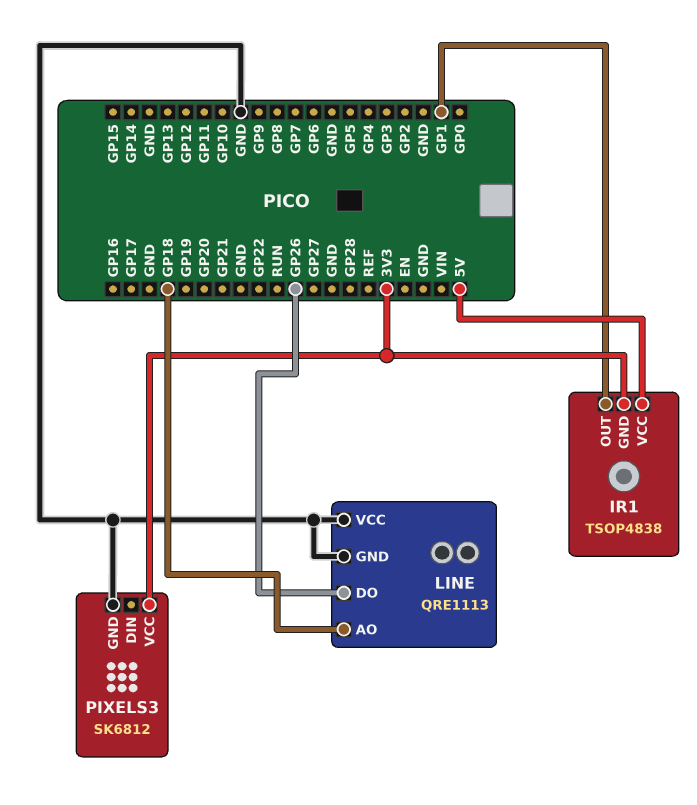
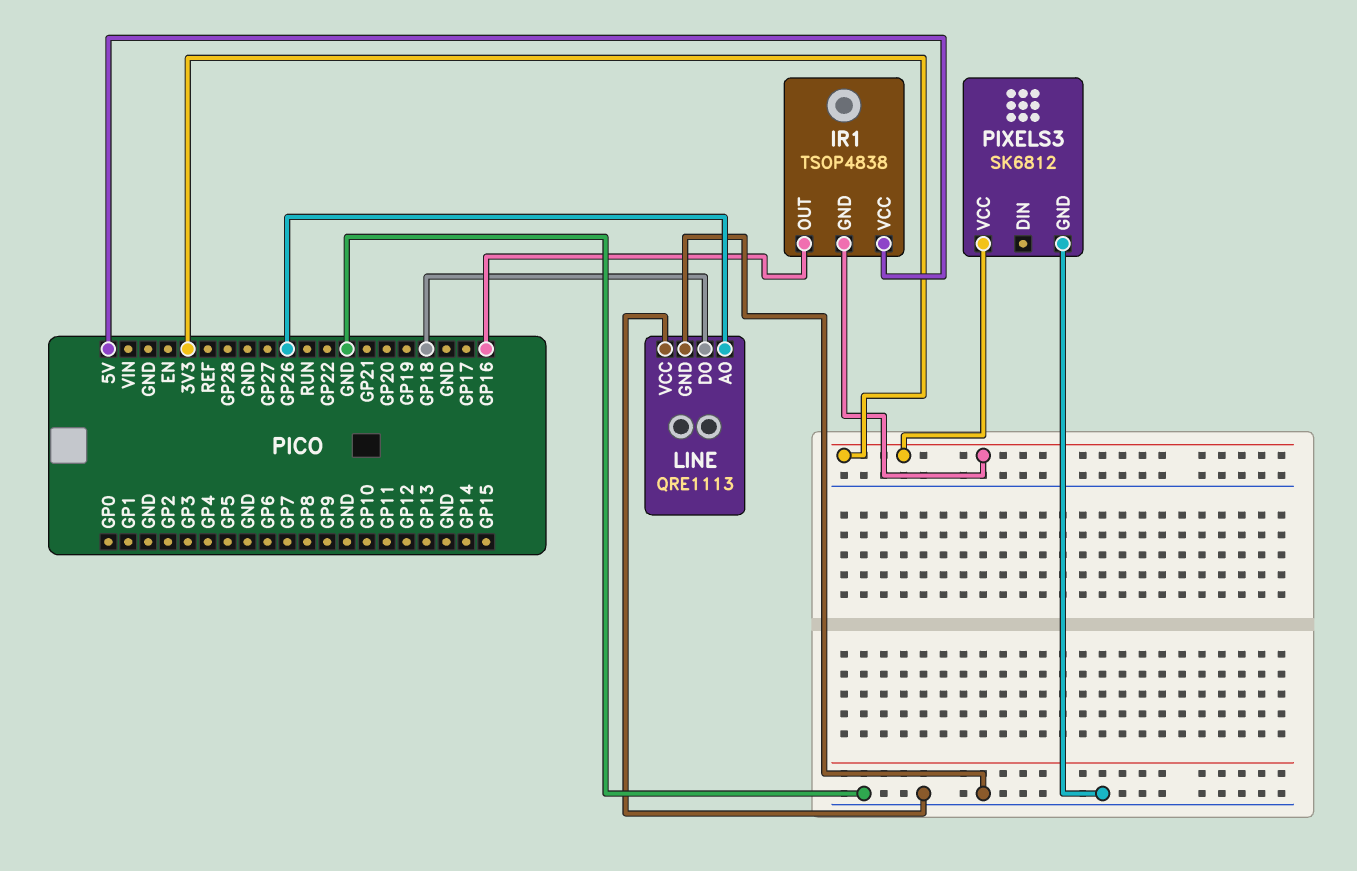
IR1 pin OUT: GP1 -> GP16
LINE pin AO: GP18 -> GP26
LINE pin DO: GP26 -> GP18

